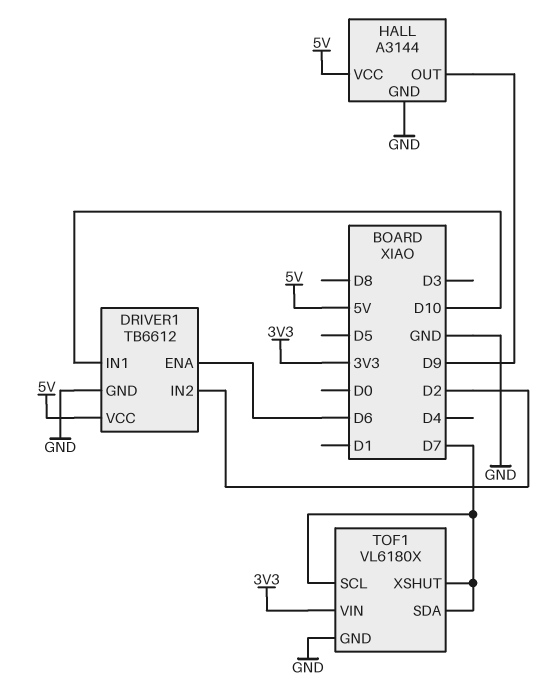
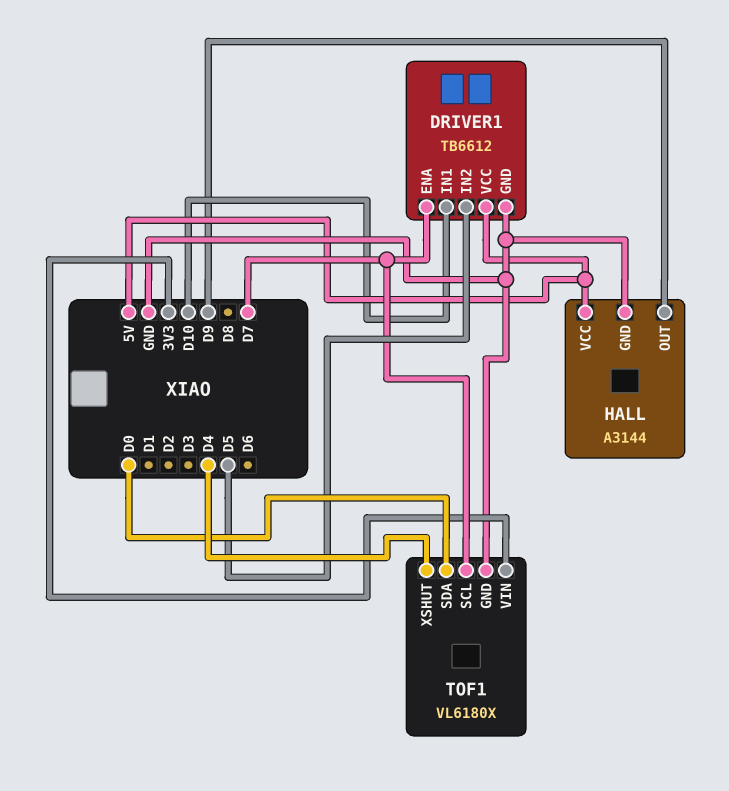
DRIVER1 pin ENA: D6 -> D7
DRIVER1 pin IN2: D2 -> D5
TOF1 pin SDA: D7 -> D0
TOF1 pin XSHUT: D7 -> D4

